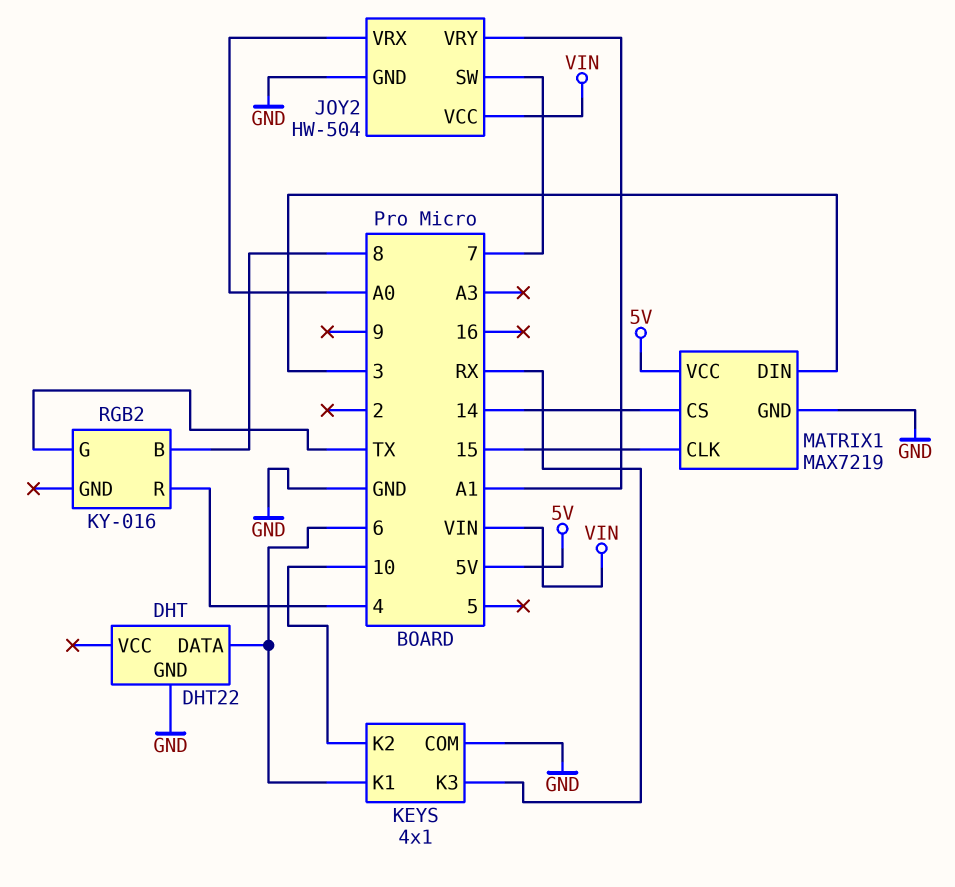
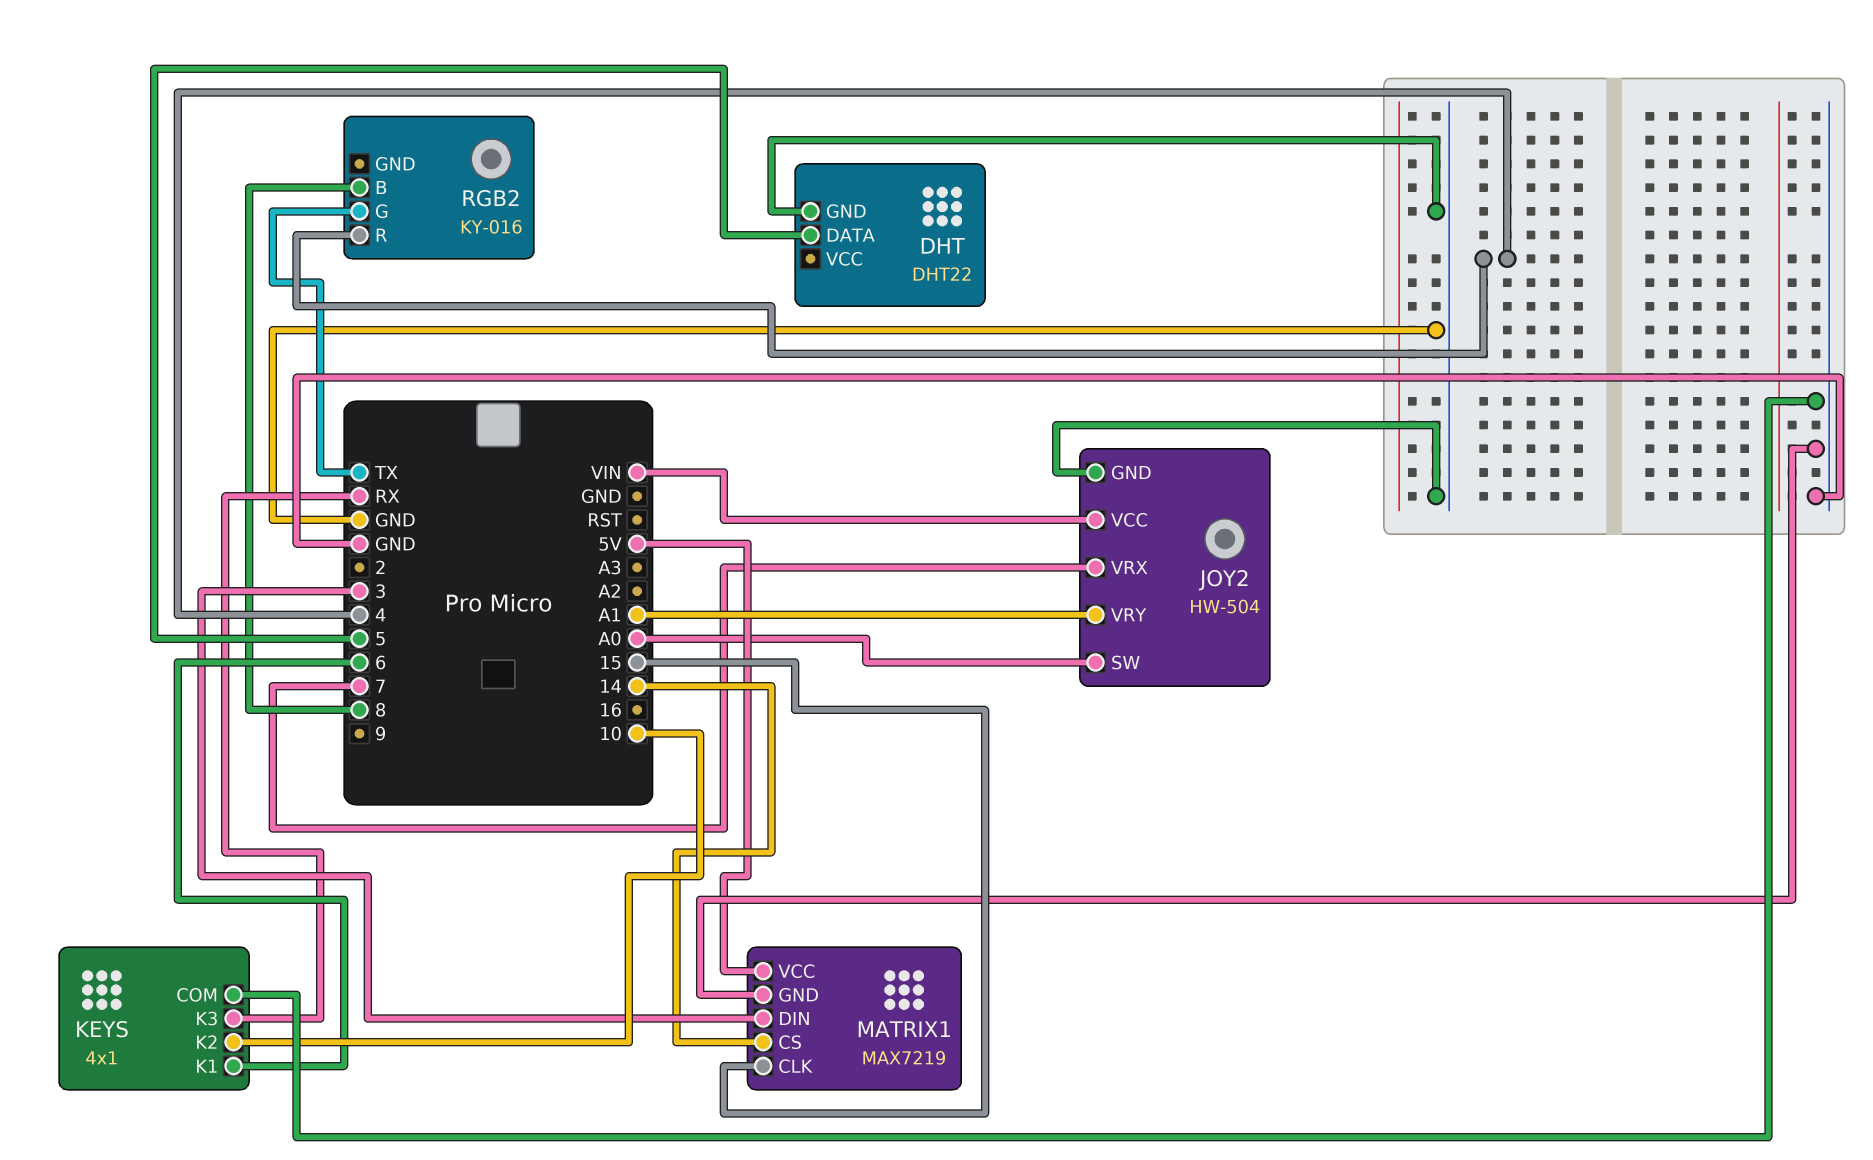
DHT pin DATA: 6 -> 5
JOY2 pin SW: 7 -> A0
JOY2 pin VRX: A0 -> 7

